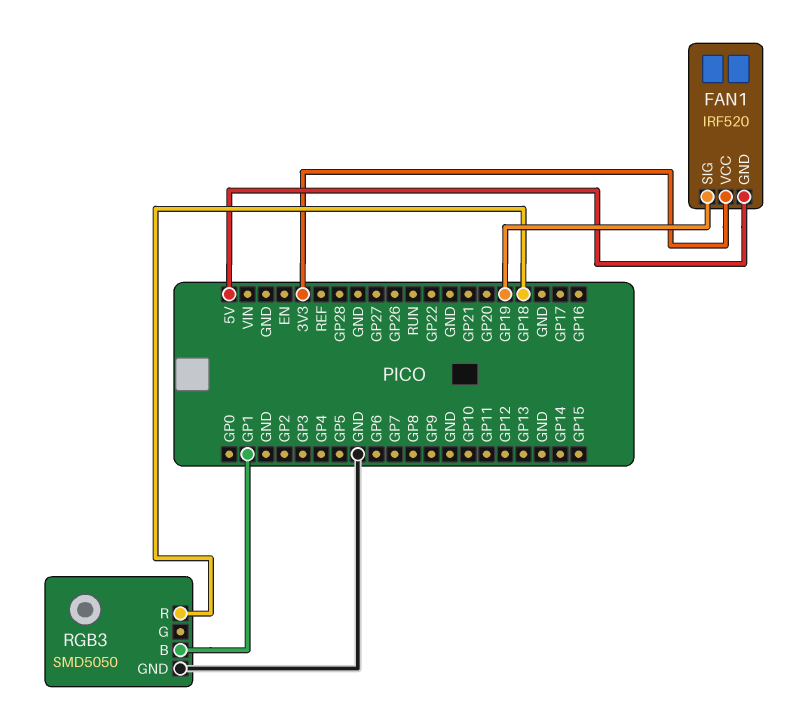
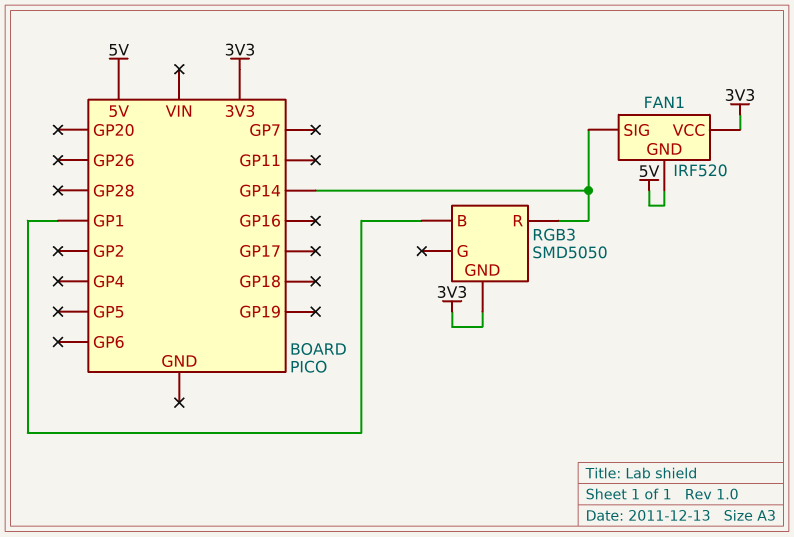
FAN1 pin SIG: GP19 -> GP14
RGB3 pin GND: GND -> 3V3
RGB3 pin R: GP18 -> GP14

